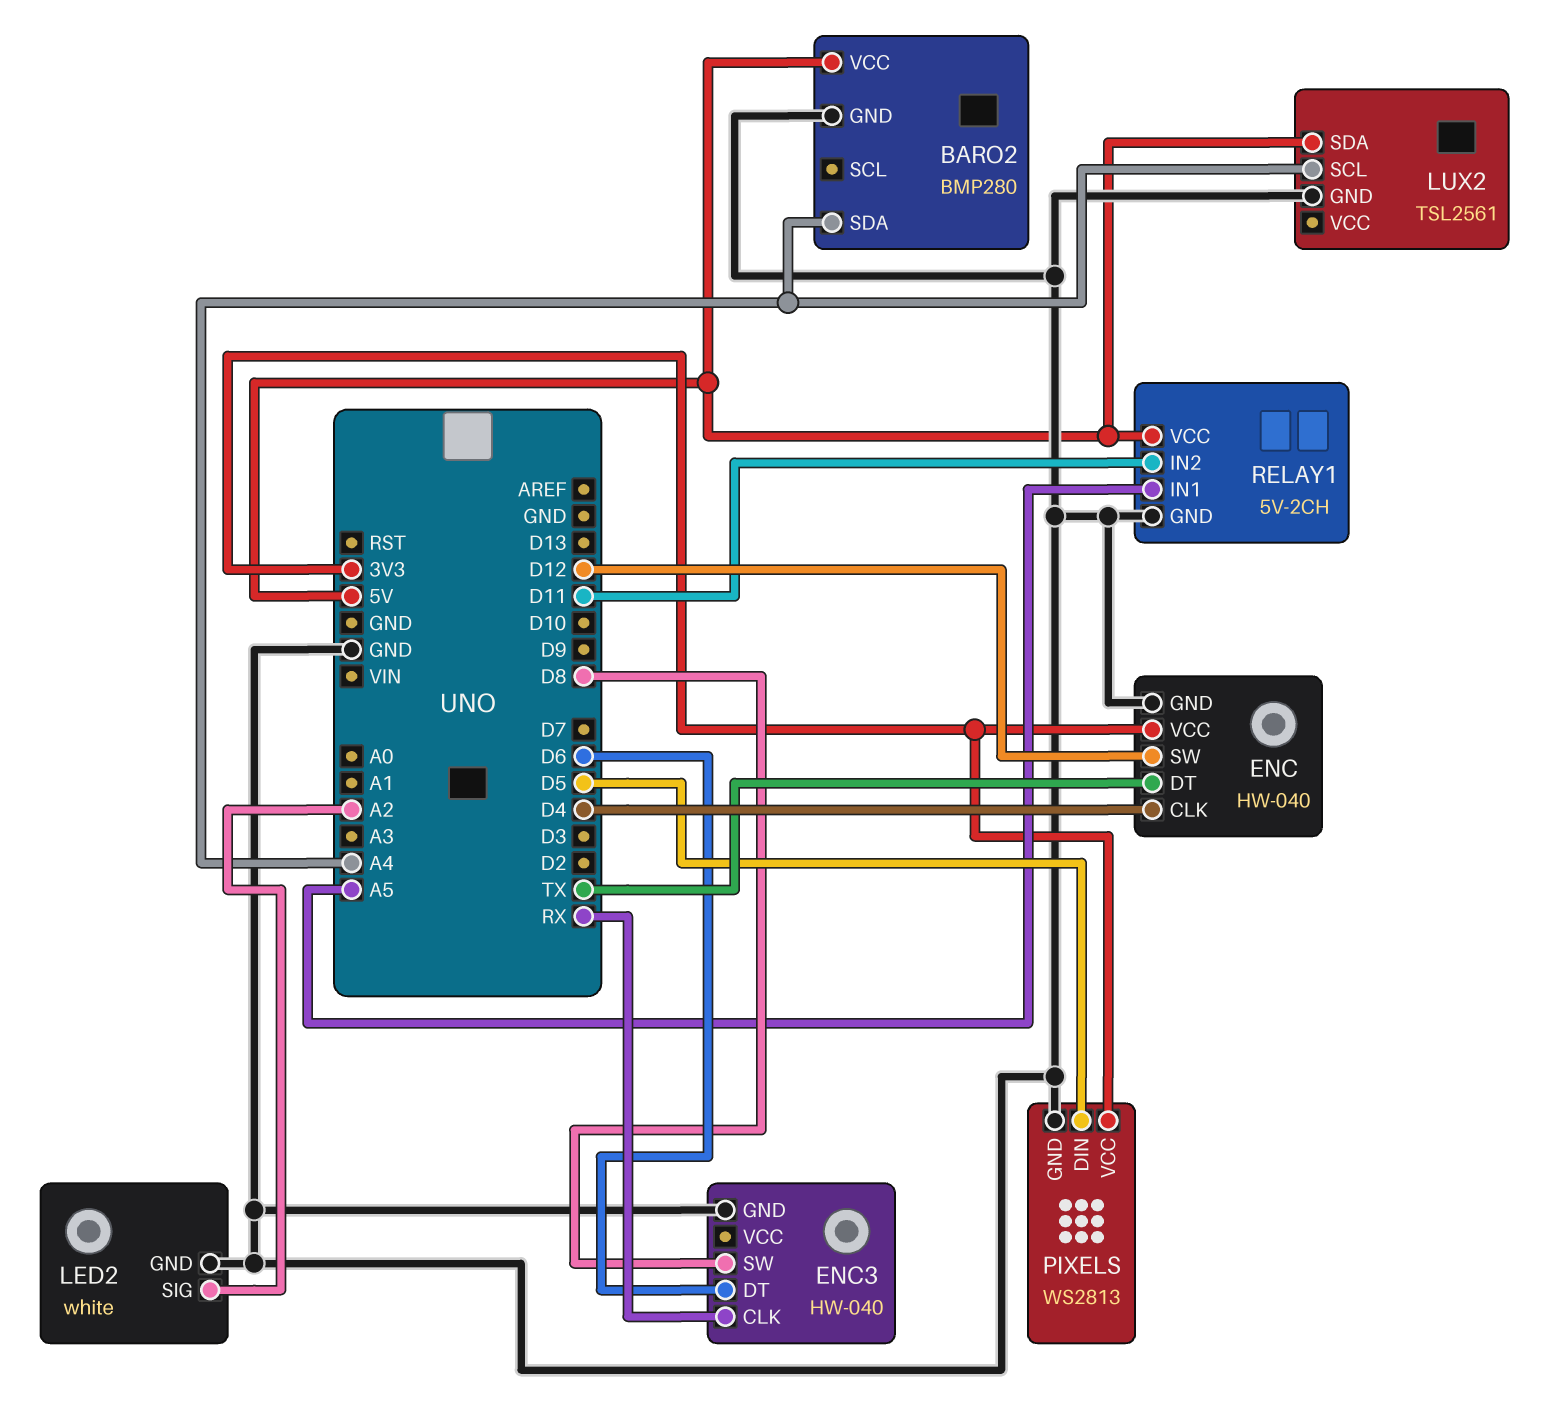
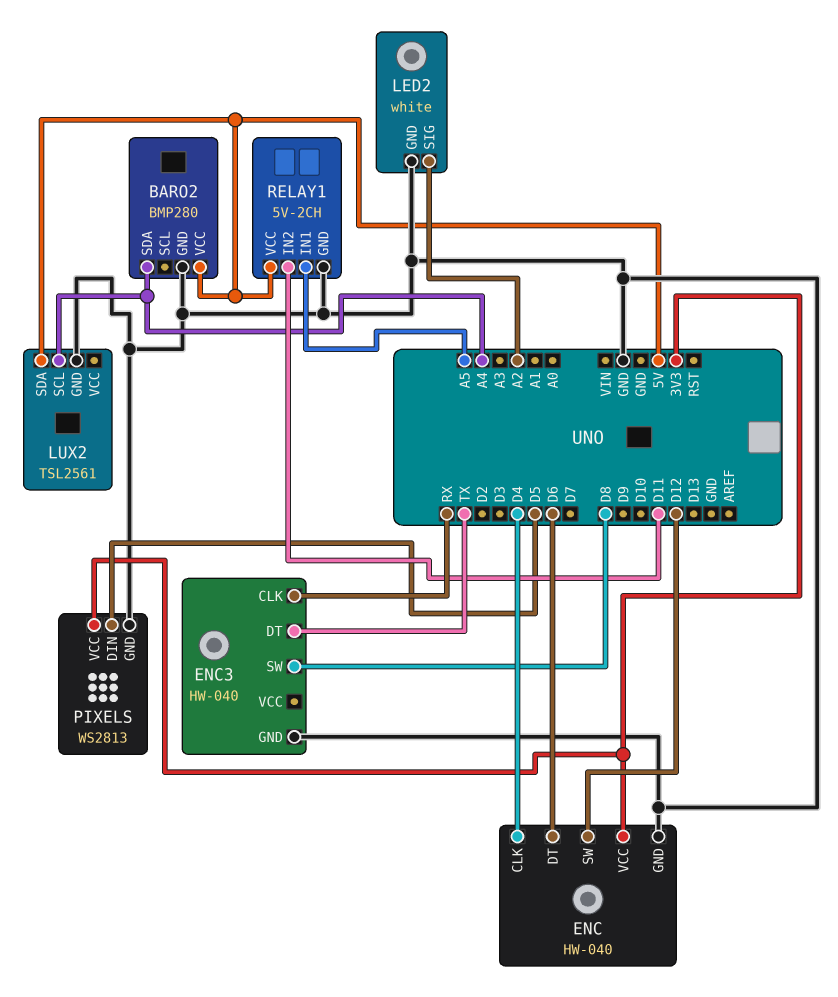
ENC pin DT: TX -> D6
ENC3 pin DT: D6 -> TX

